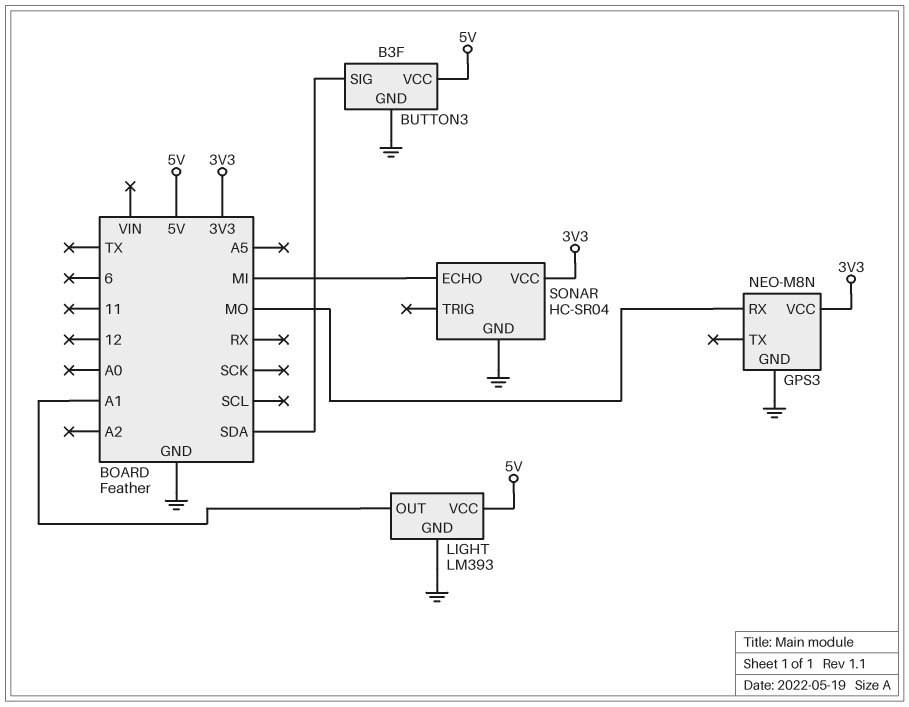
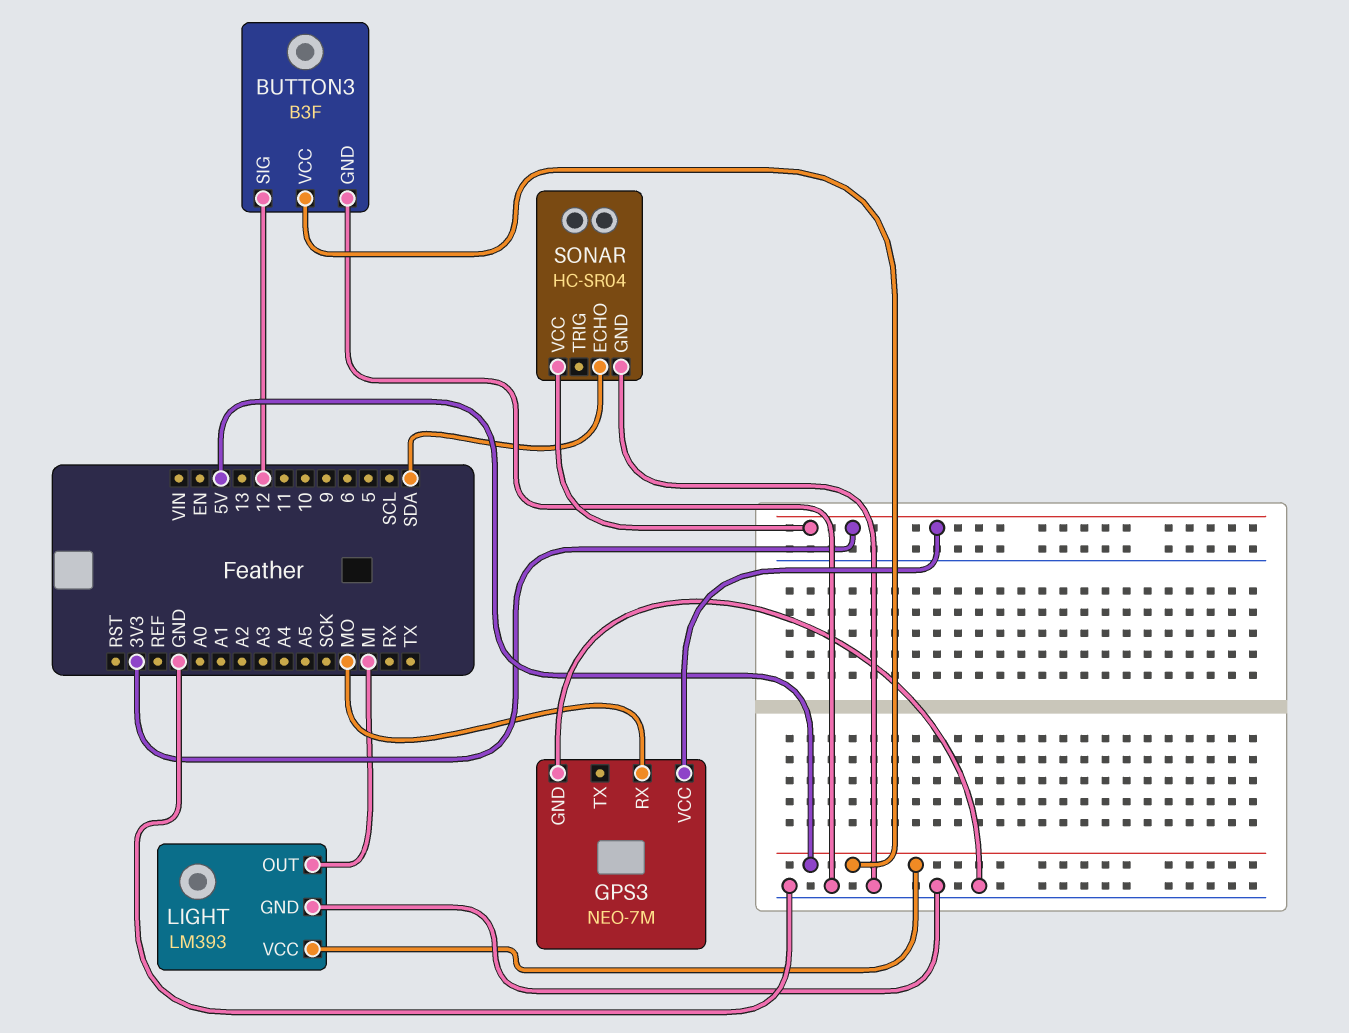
BUTTON3 pin SIG: SDA -> 12
GPS3: NEO-M8N -> NEO-7M
LIGHT pin OUT: A1 -> MI
SONAR pin ECHO: MI -> SDA

